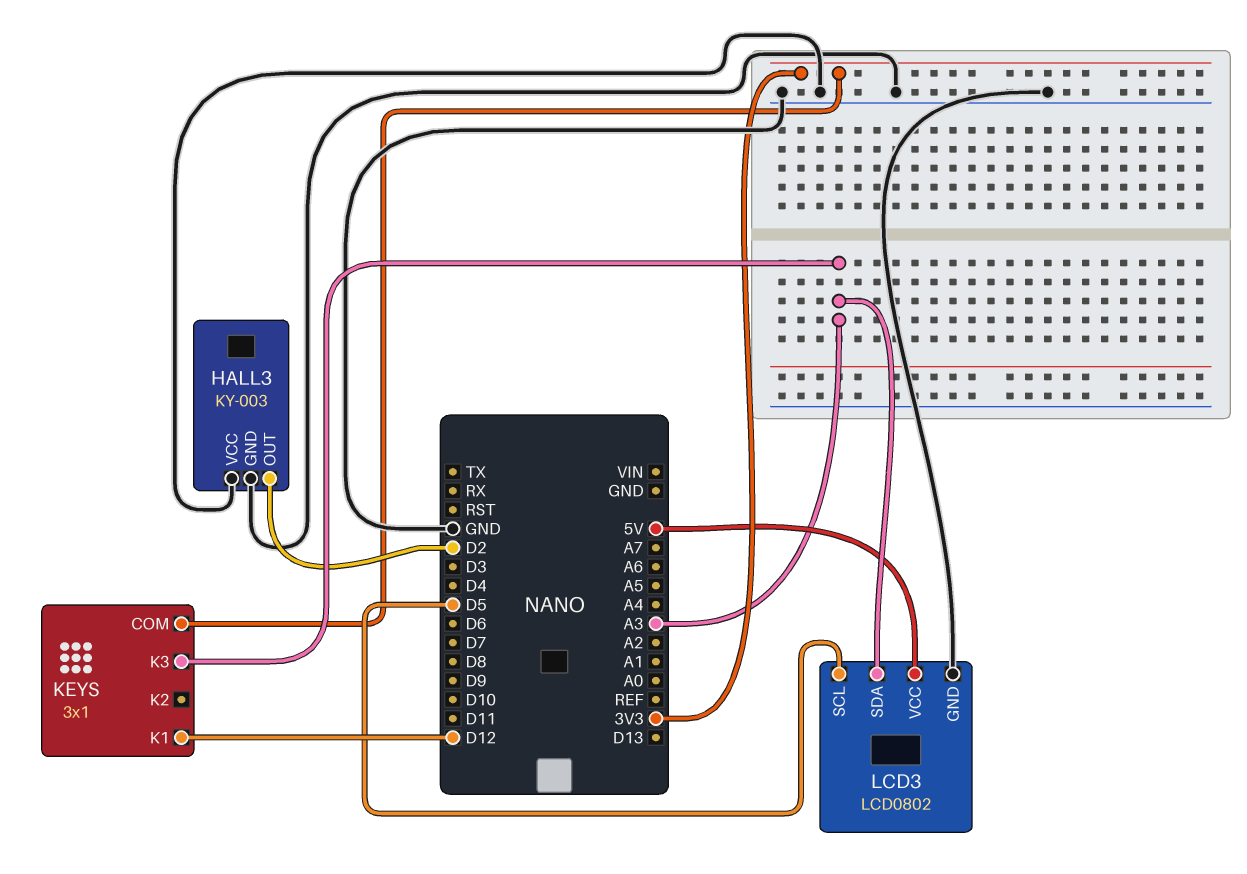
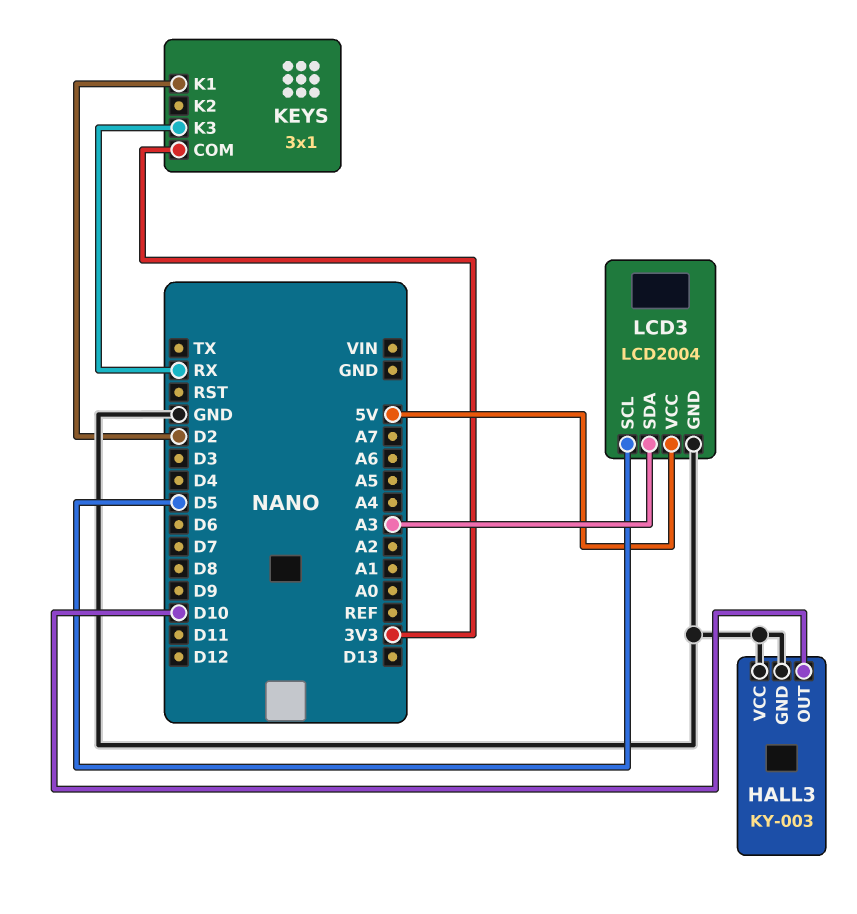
HALL3 pin OUT: D2 -> D10
KEYS pin K1: D12 -> D2
KEYS pin K3: A3 -> RX
LCD3: LCD0802 -> LCD2004

